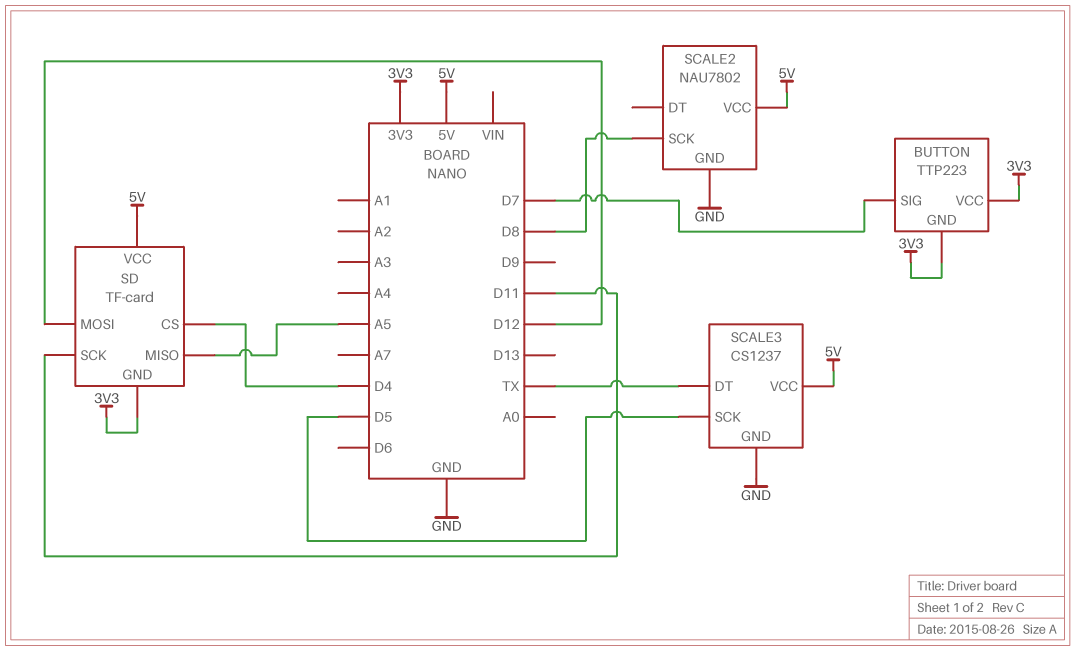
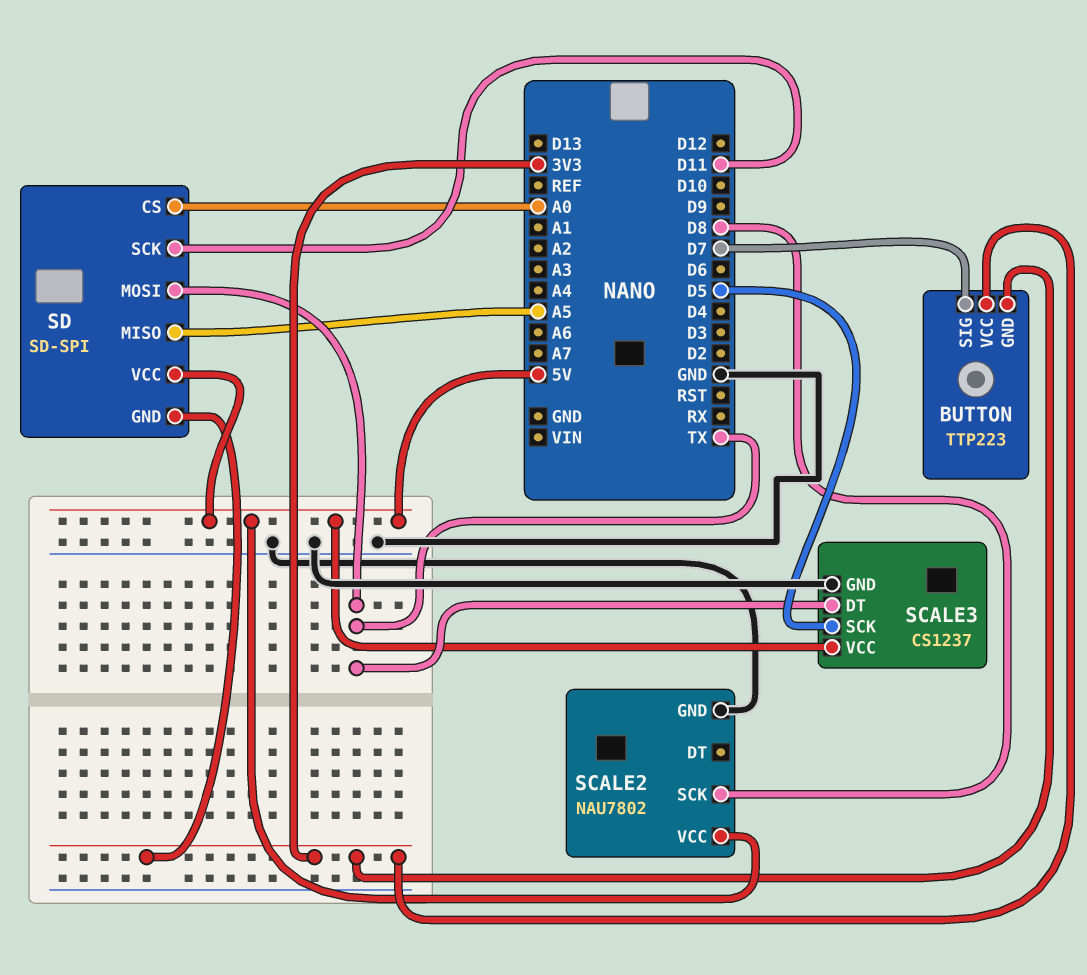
SD: TF-card -> SD-SPI
SD pin CS: D4 -> A0
SD pin MOSI: D12 -> TX

